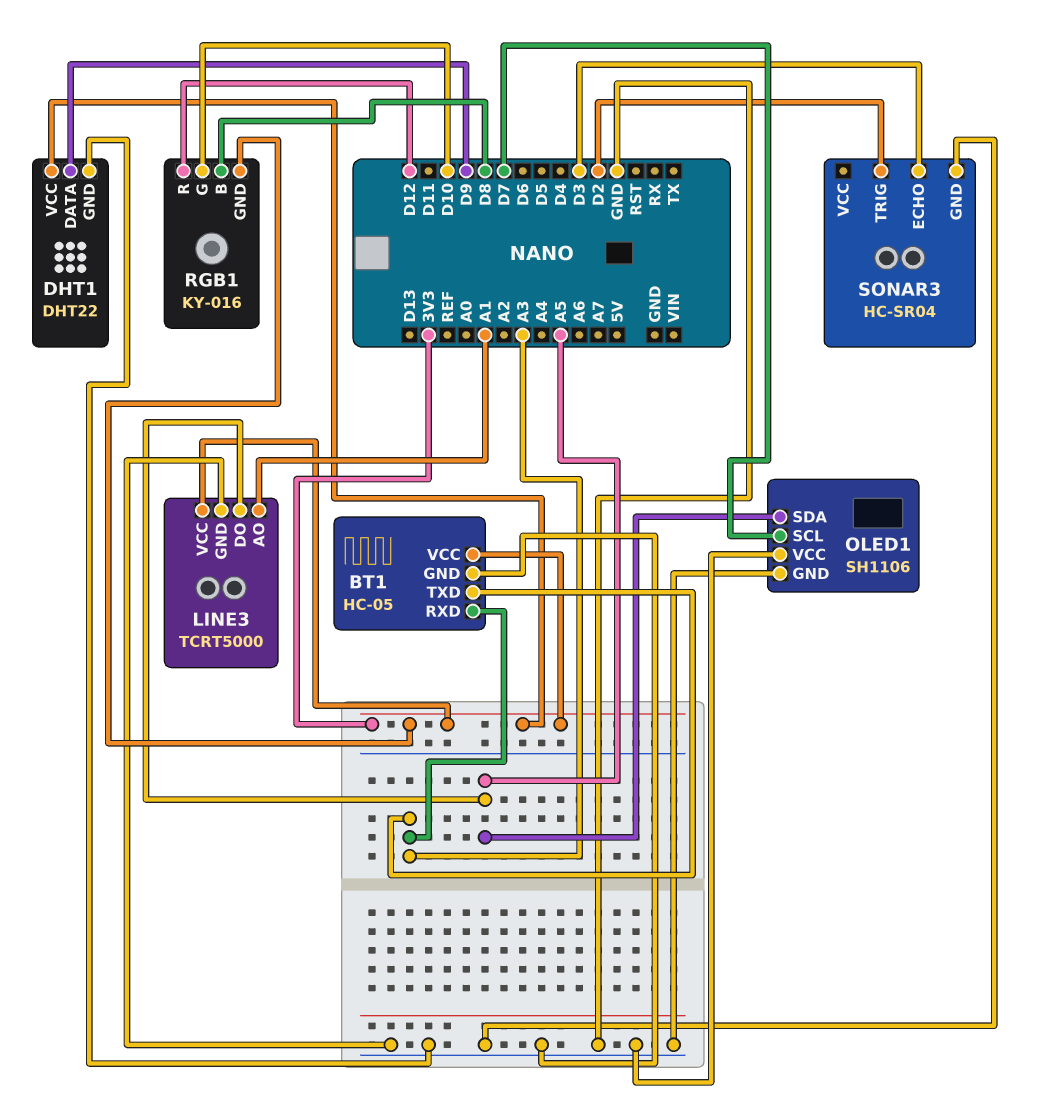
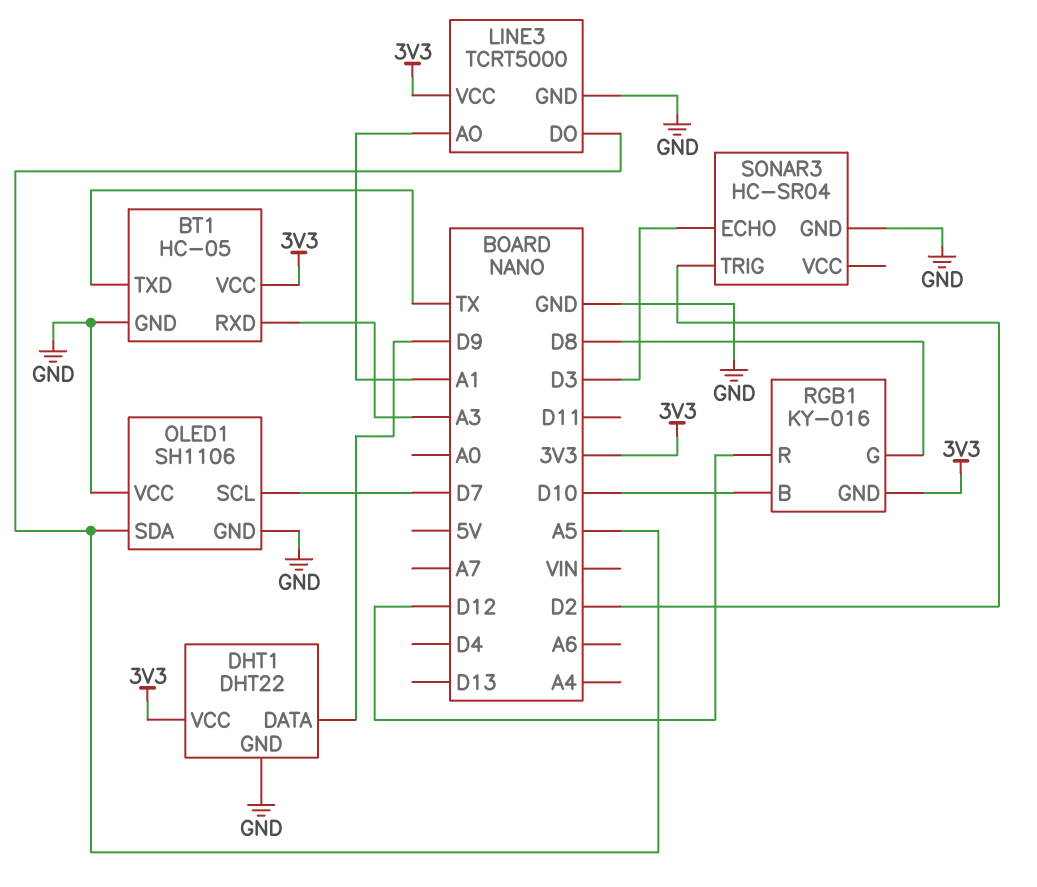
BT1 pin TXD: A3 -> TX
RGB1 pin B: D8 -> D10
RGB1 pin G: D10 -> D8

